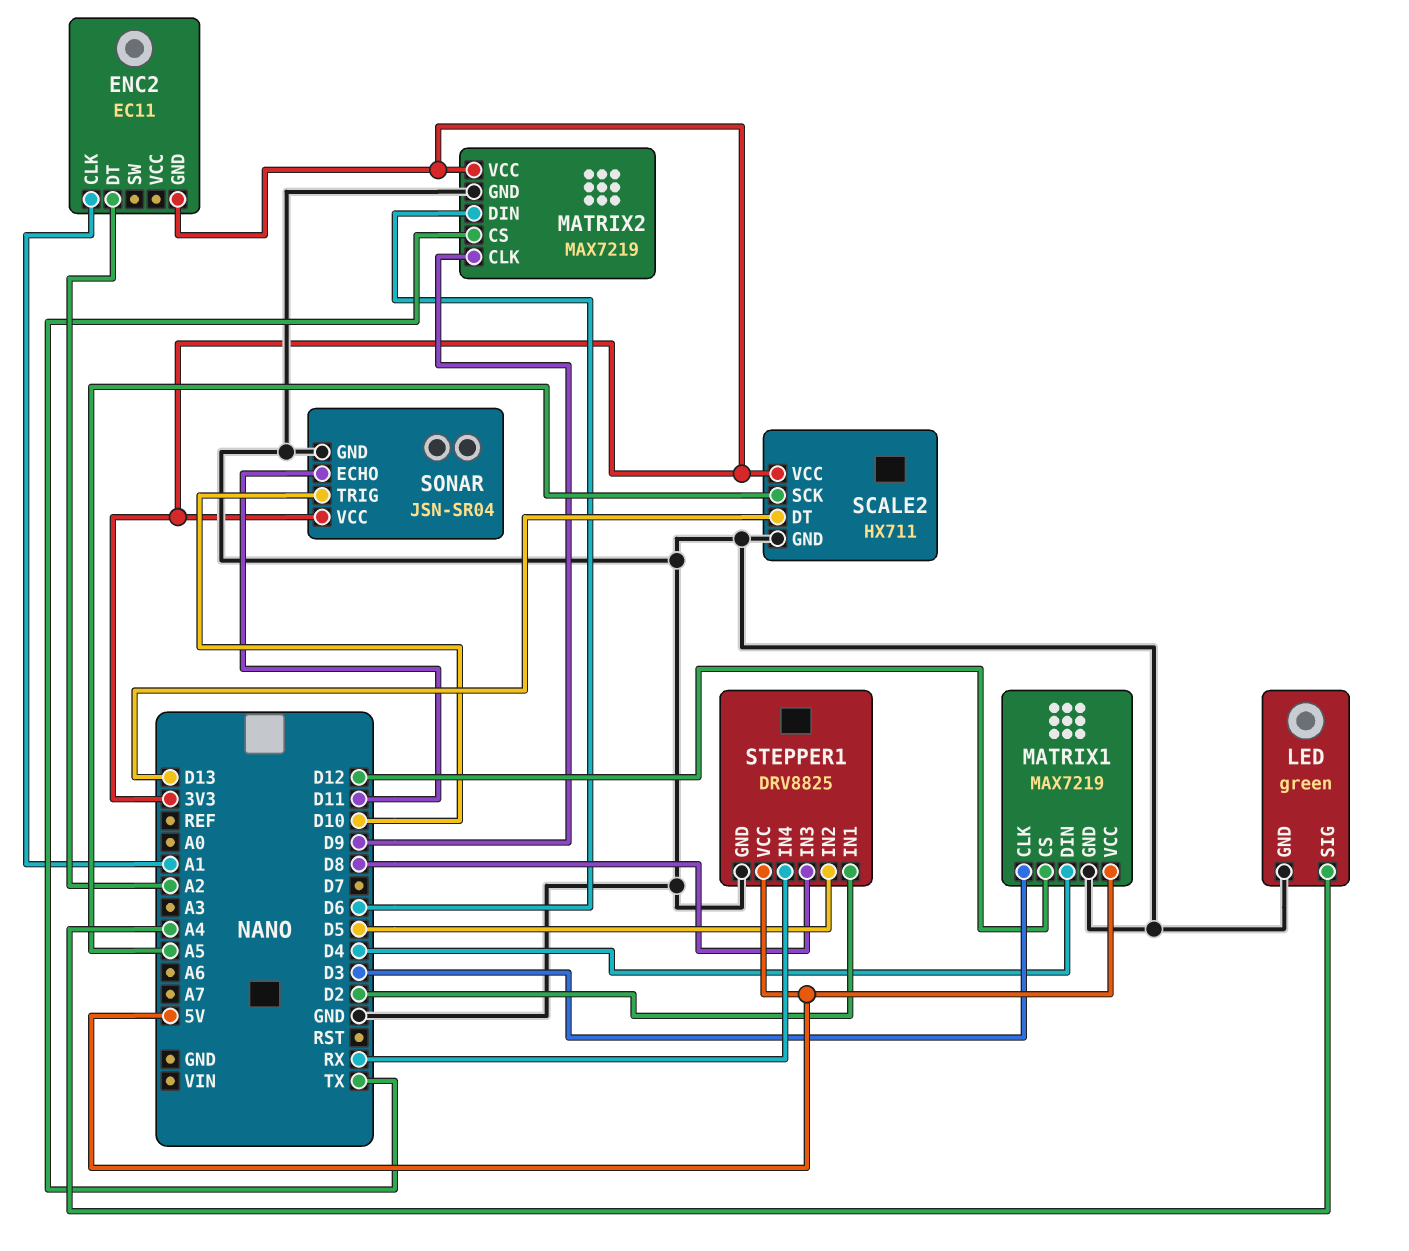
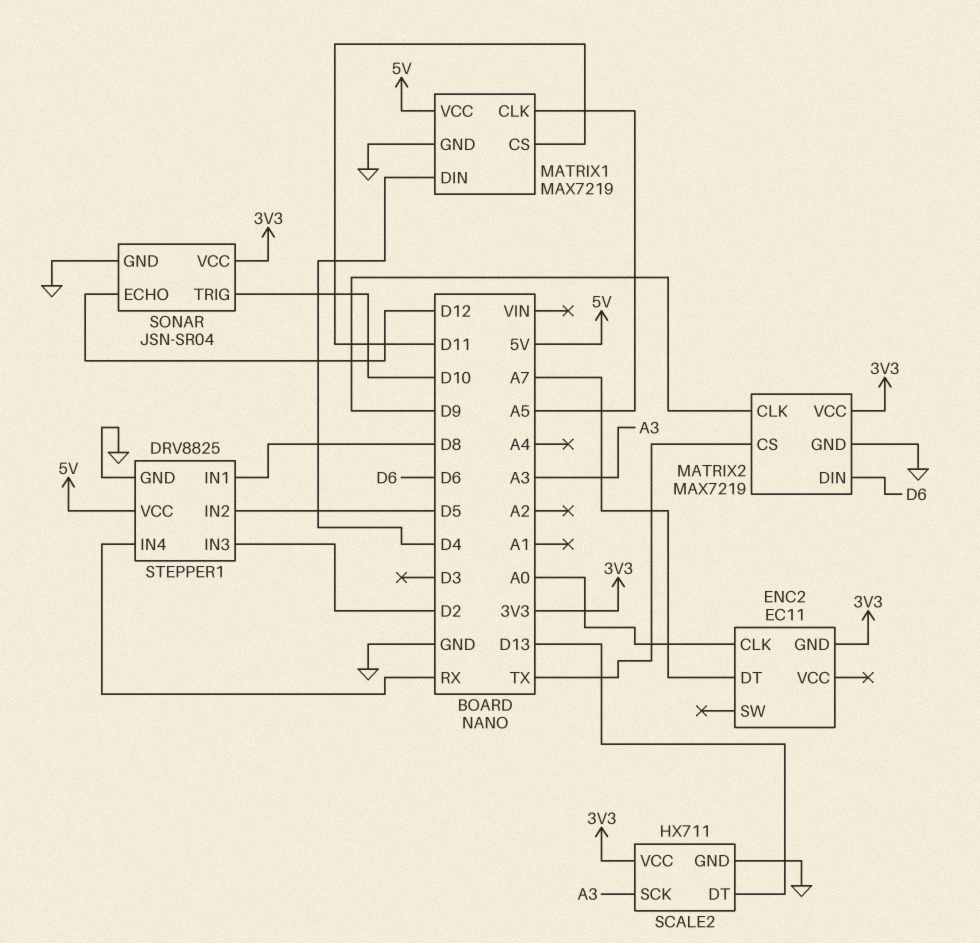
ENC2 pin CLK: A1 -> A0
ENC2 pin DT: A2 -> A7
LED: green -> none
LED pin GND: GND -> none
LED pin SIG: A4 -> none
MATRIX1 pin CLK: D3 -> A5
MATRIX1 pin CS: D12 -> D11
SCALE2 pin SCK: A5 -> A3
SONAR pin ECHO: D11 -> D12
STEPPER1 pin IN1: D2 -> D8
STEPPER1 pin IN3: D8 -> D2

